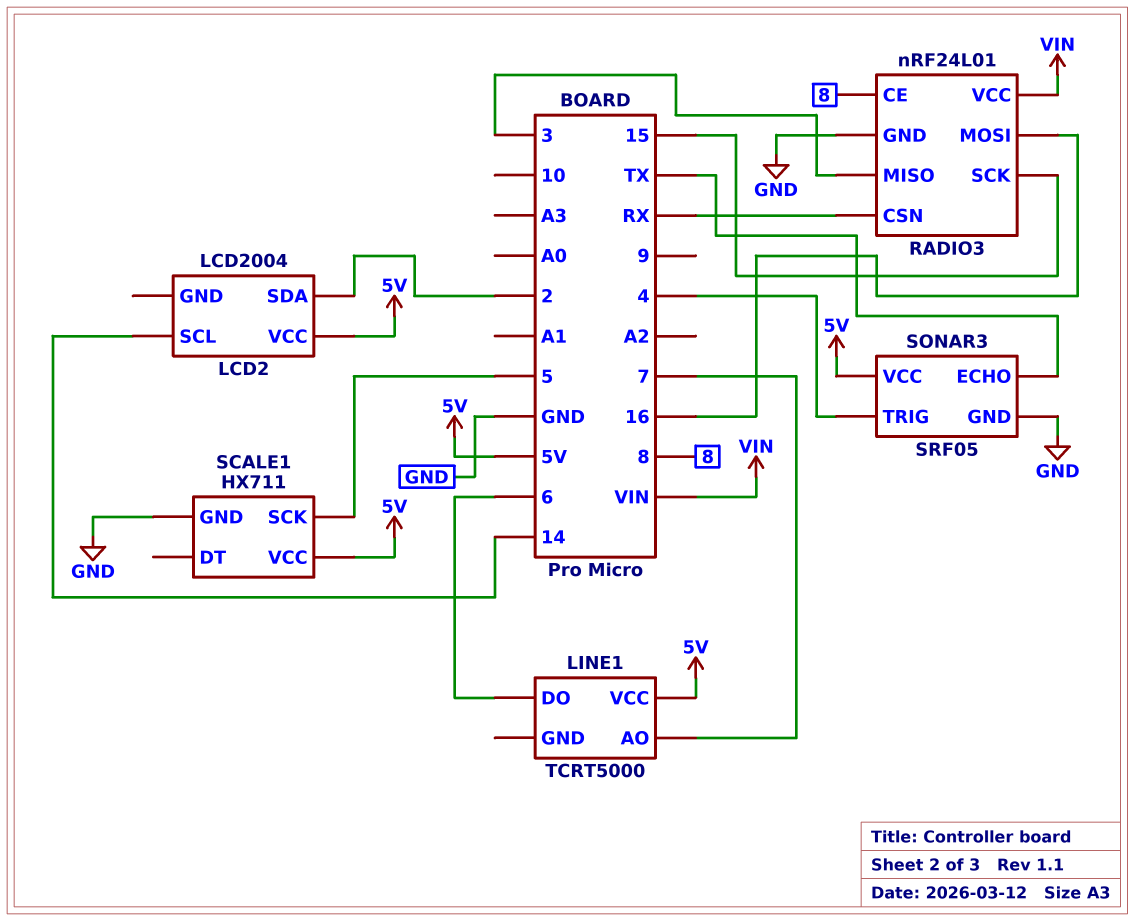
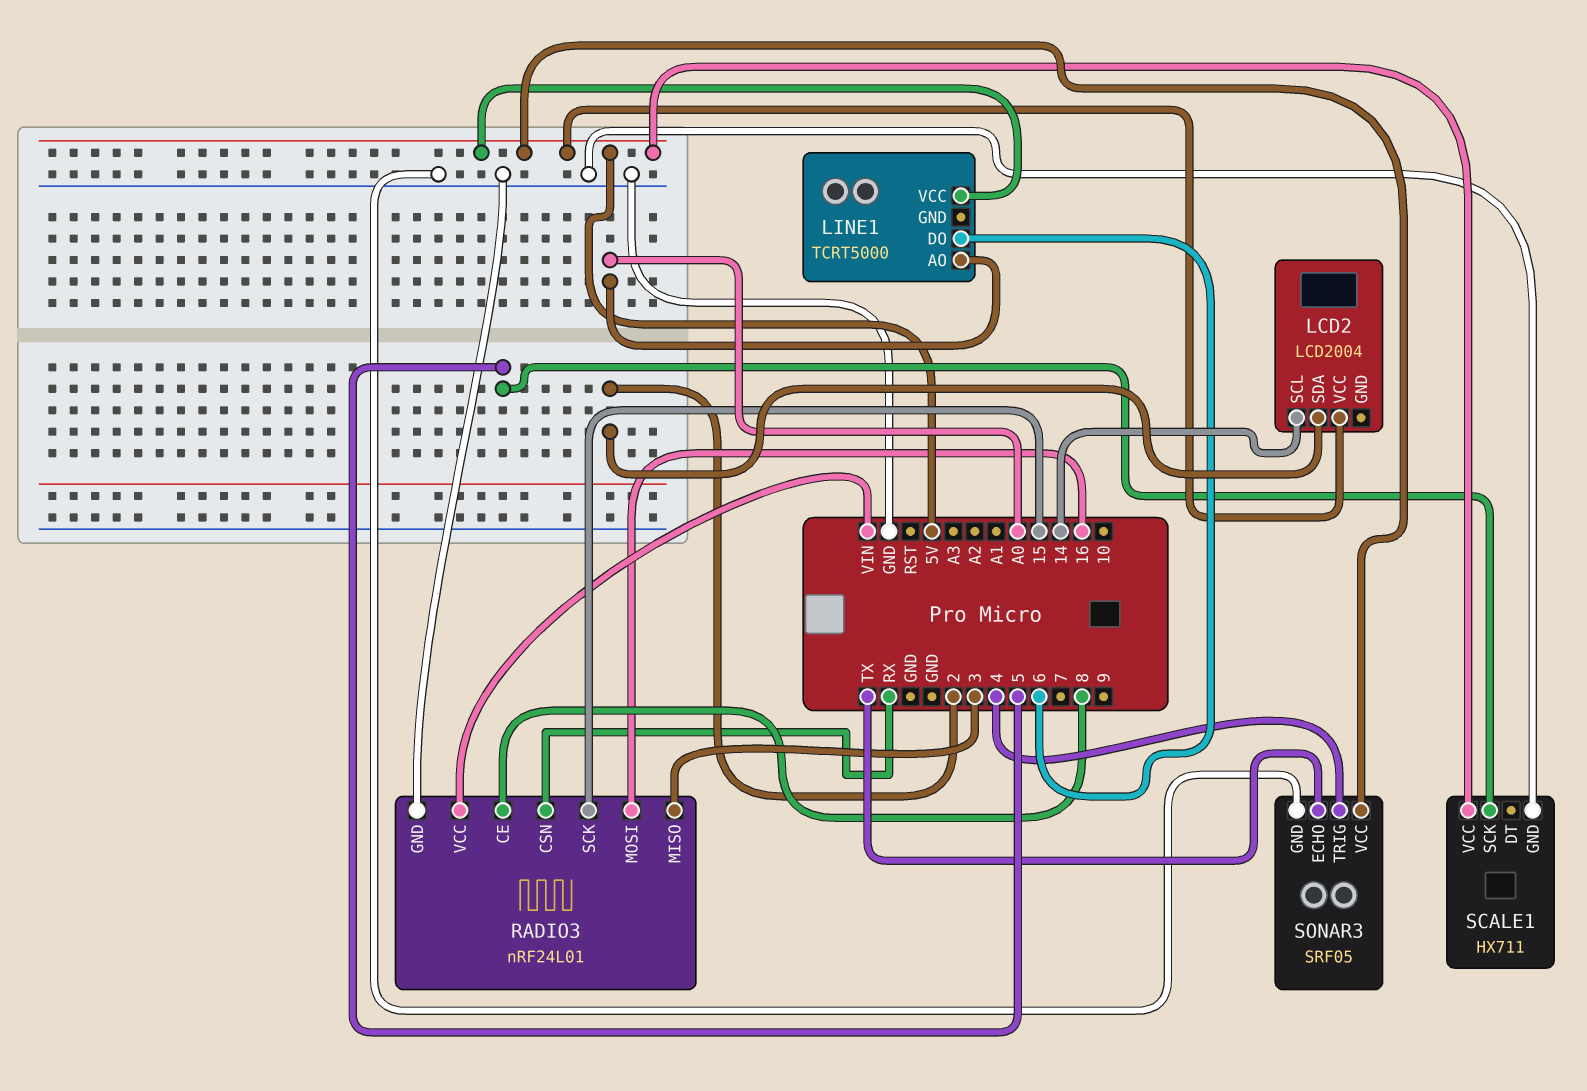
LINE1 pin AO: 7 -> A0

